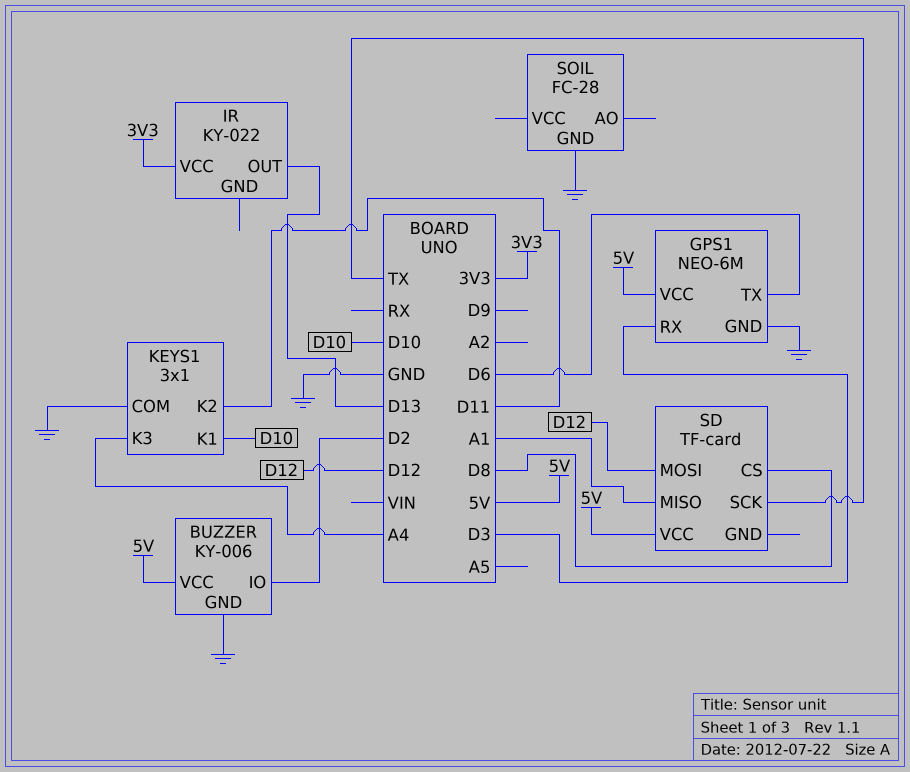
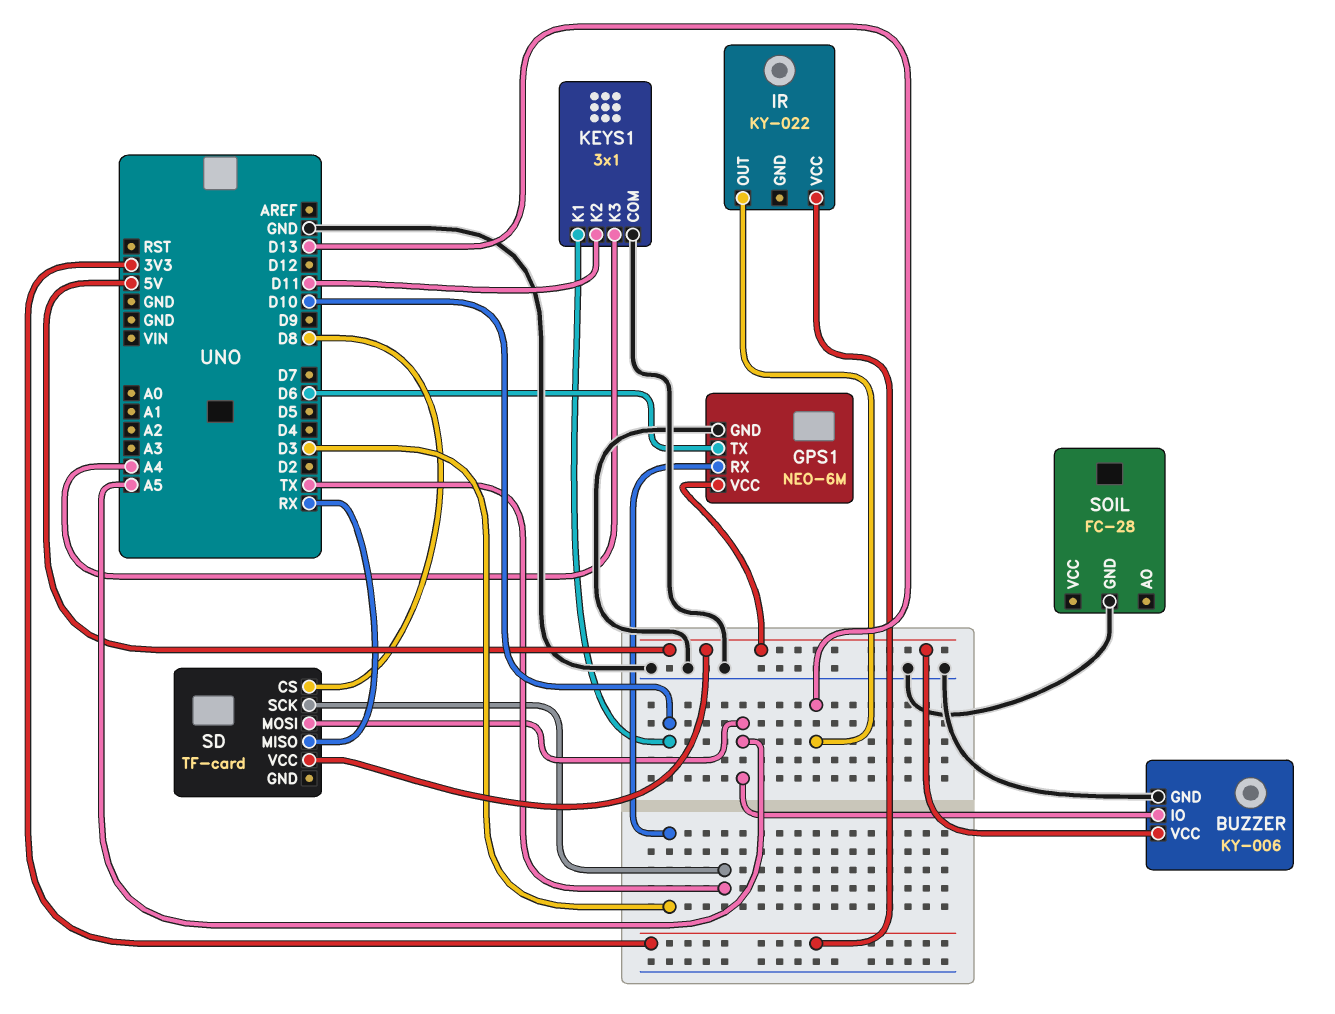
BUZZER pin IO: D2 -> A5
SD pin MISO: A1 -> RX
SD pin MOSI: D12 -> A5

